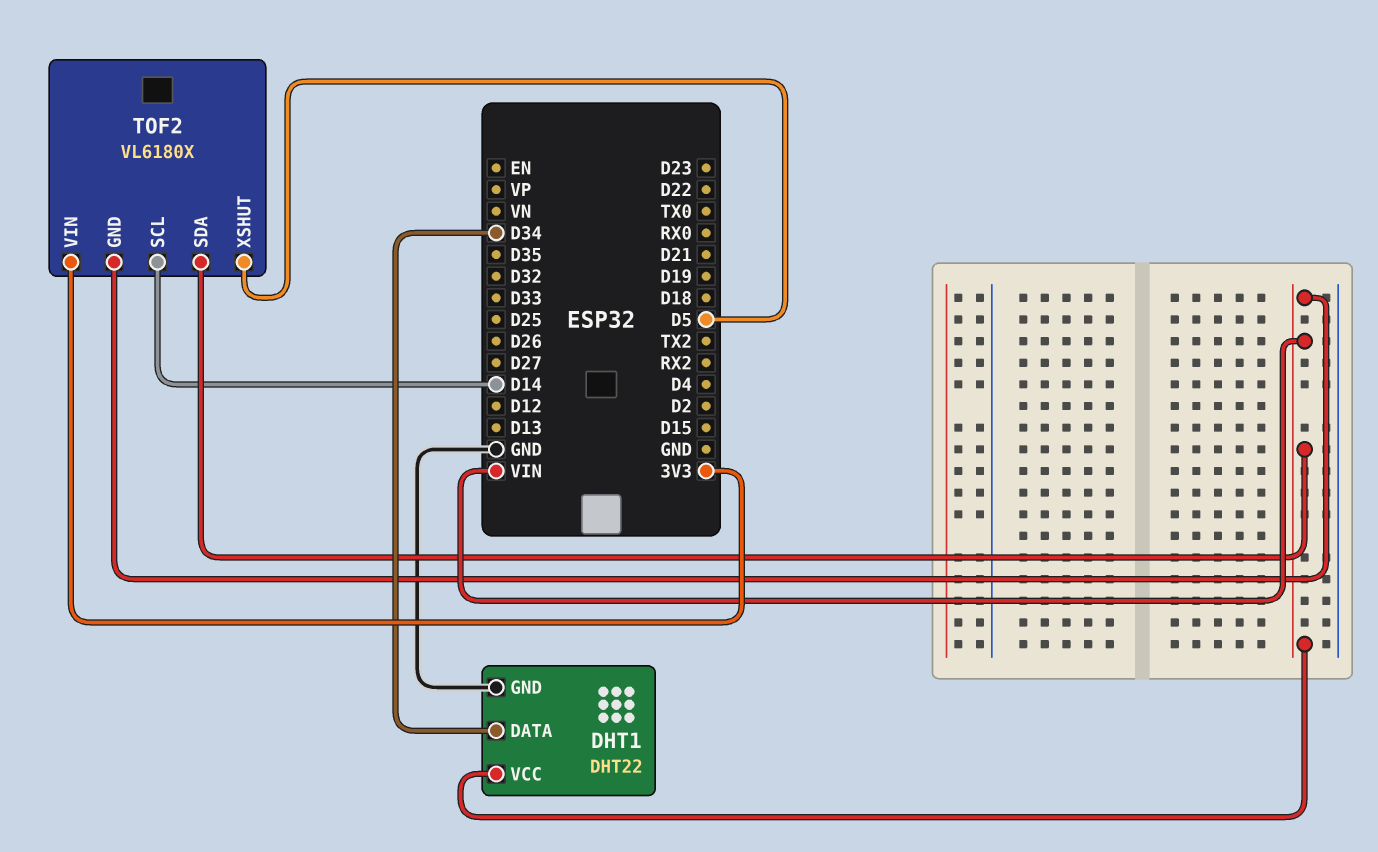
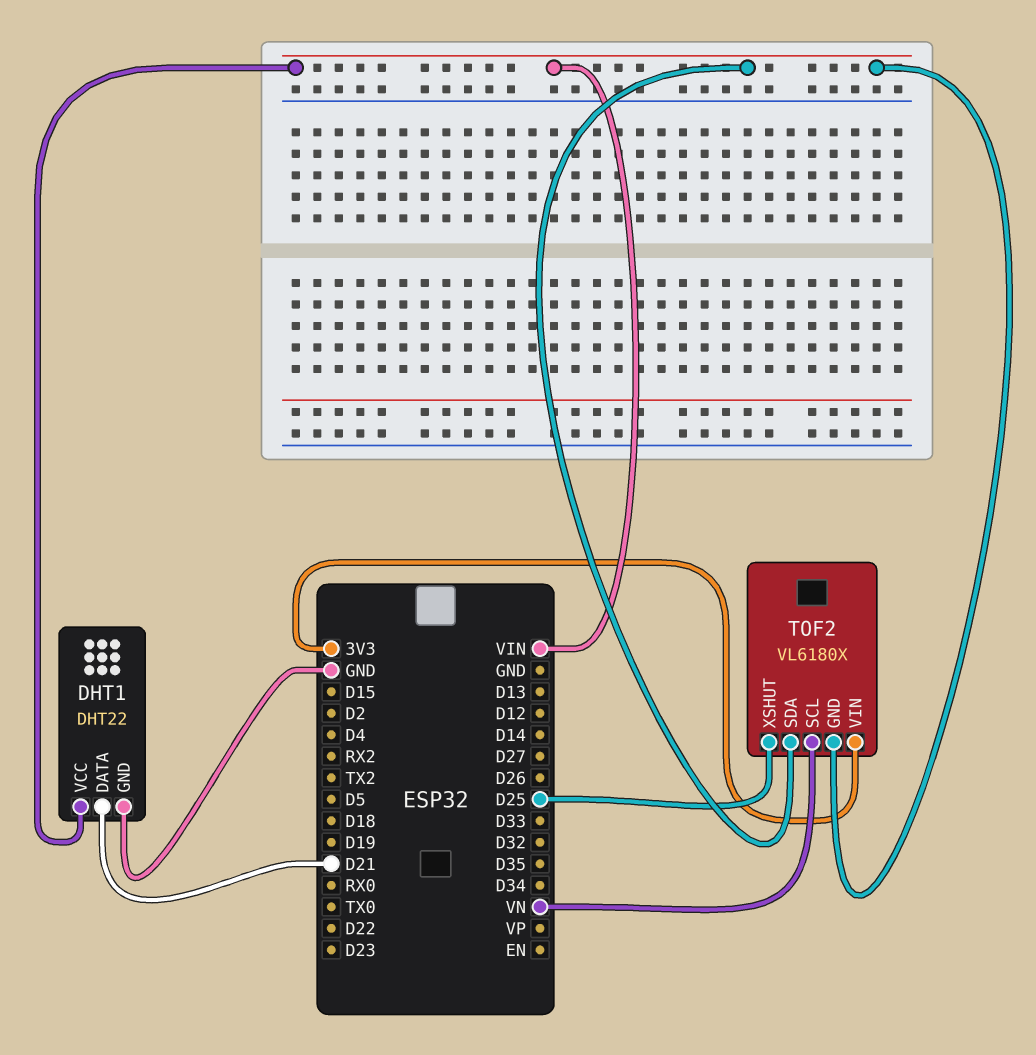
DHT1 pin DATA: D34 -> D21
TOF2 pin SCL: D14 -> VN
TOF2 pin XSHUT: D5 -> D25

